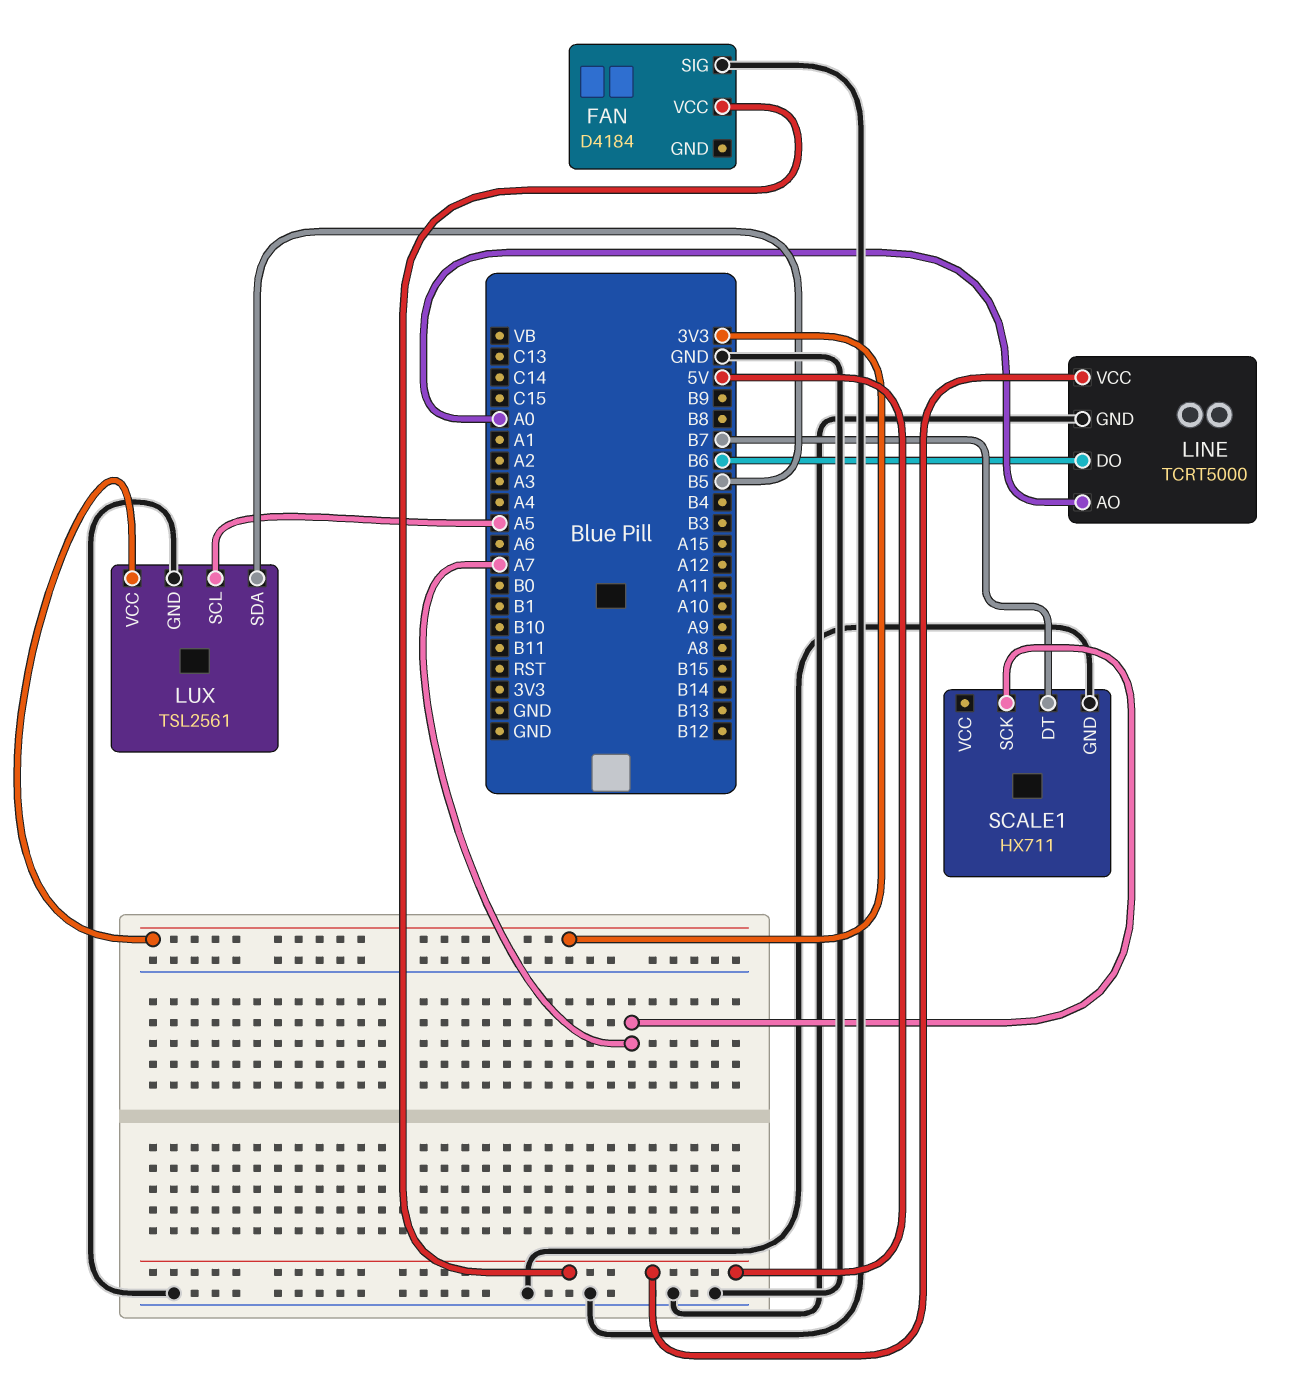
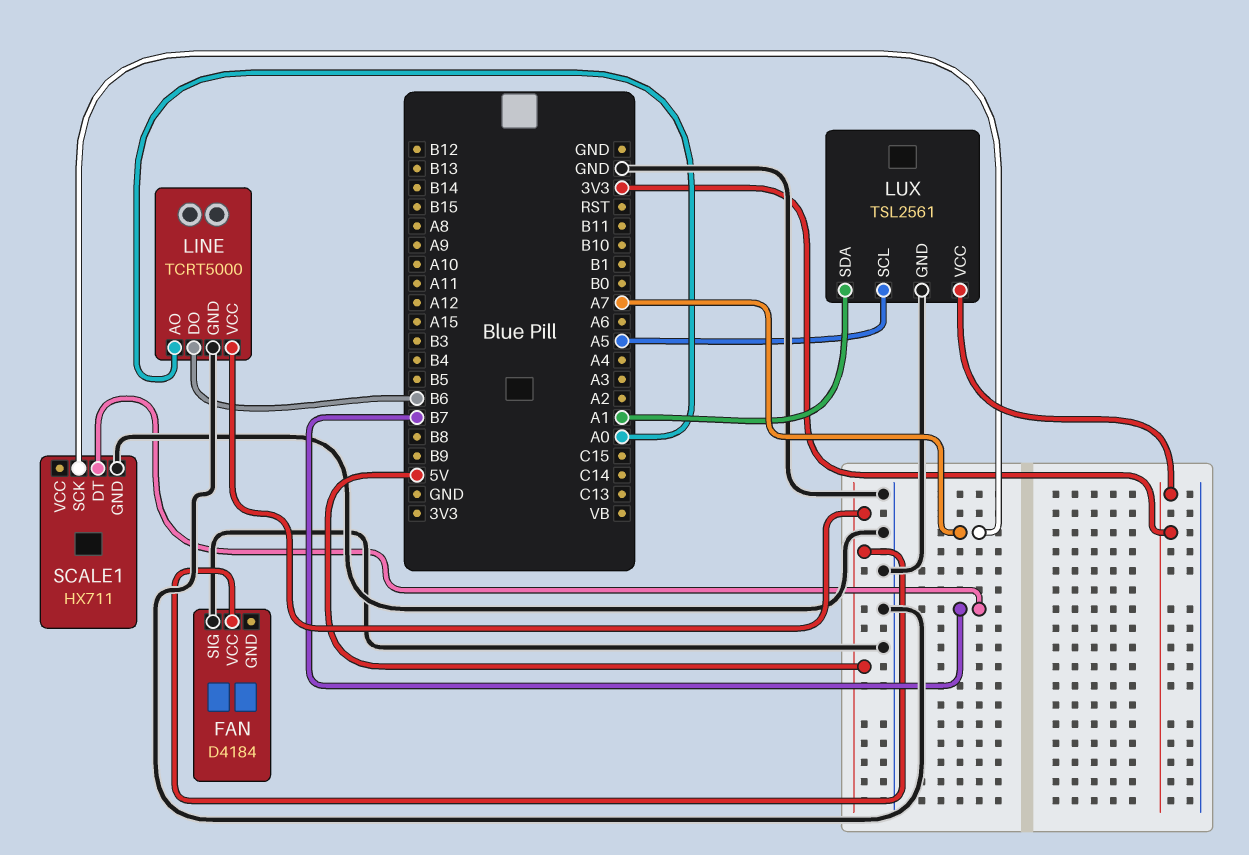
LUX pin SDA: B5 -> A1

